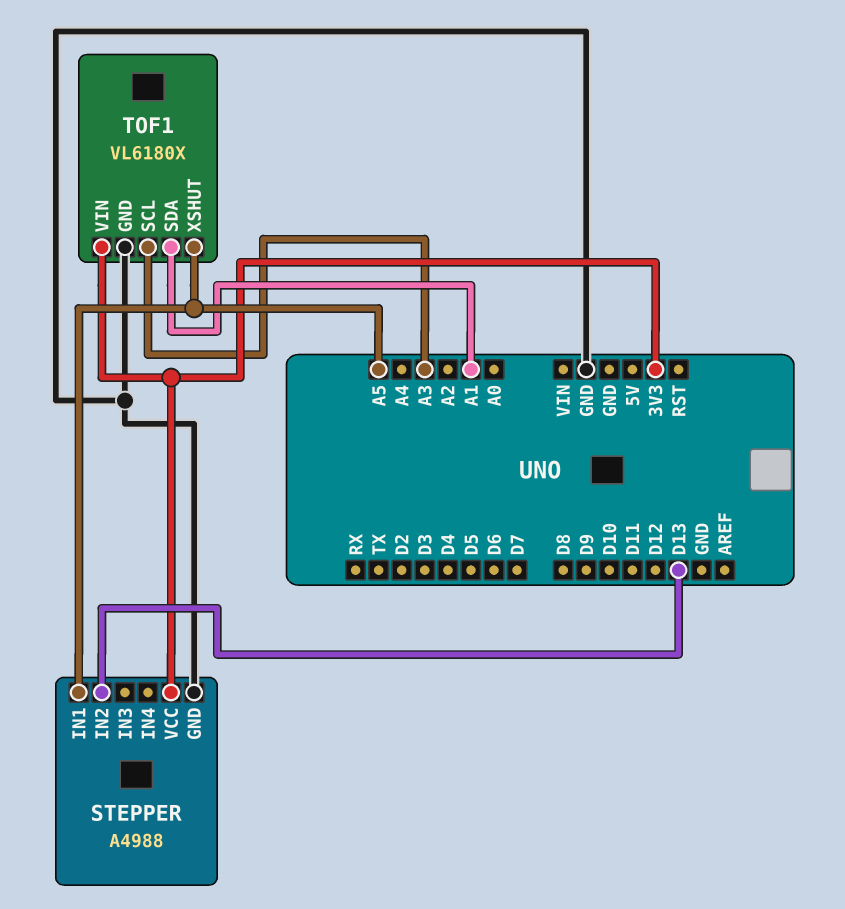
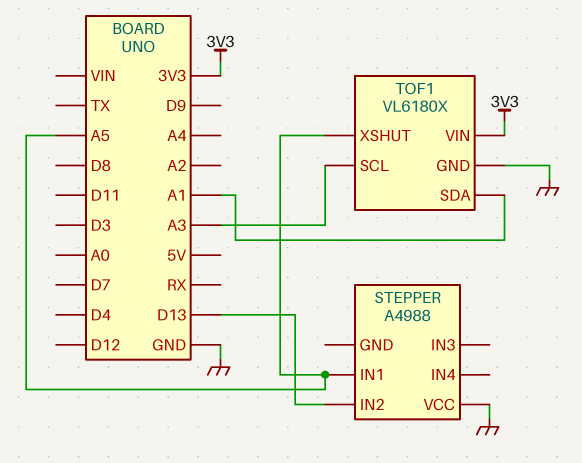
STEPPER pin GND: GND -> none
STEPPER pin VCC: 3V3 -> GND

